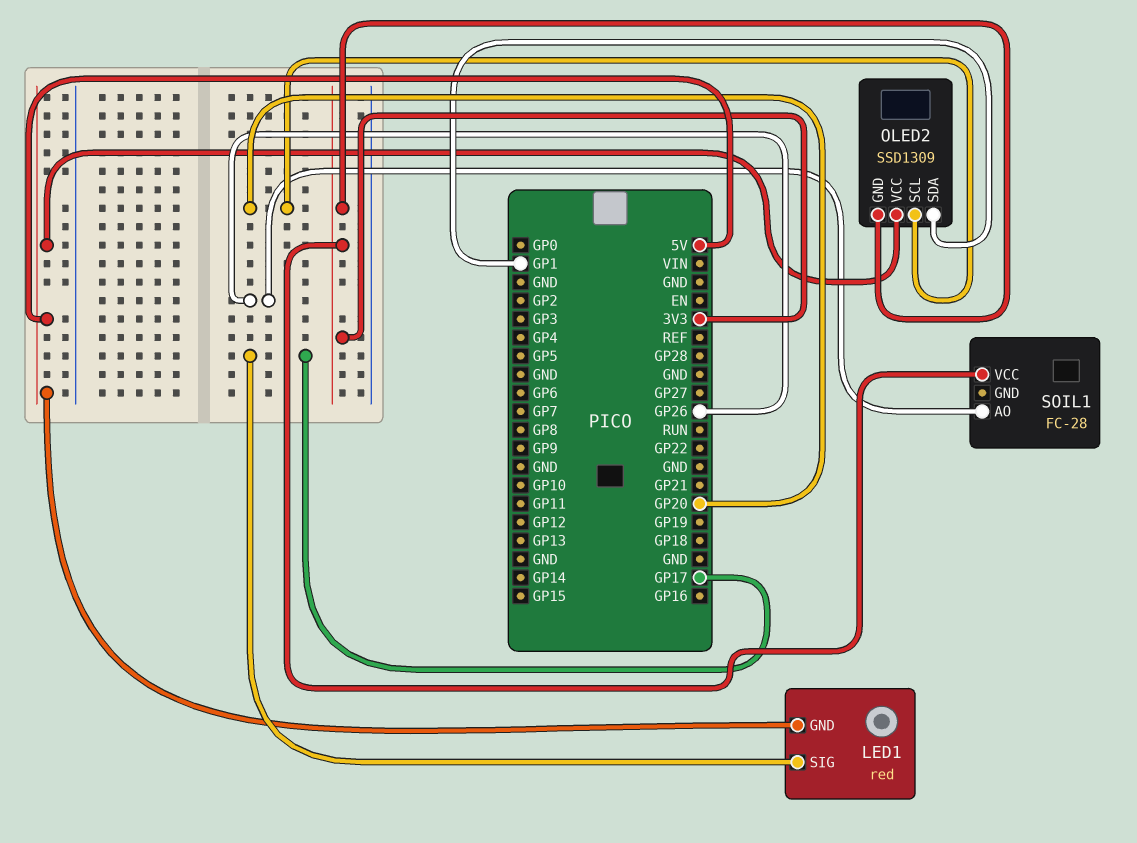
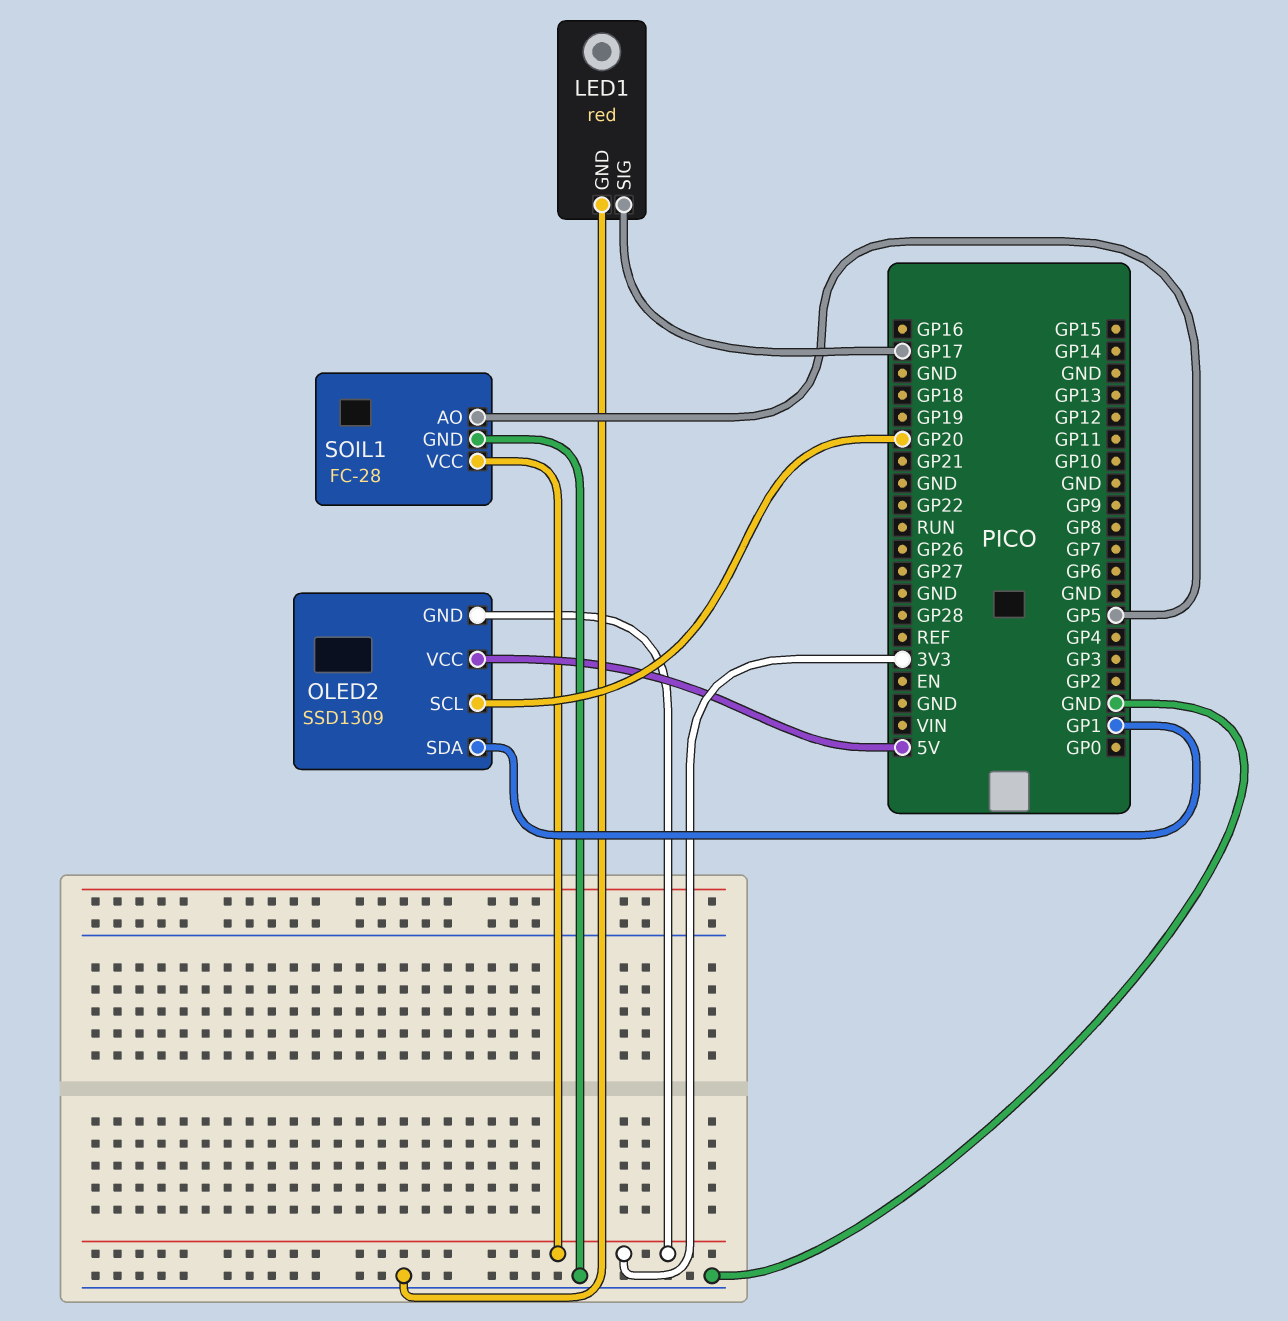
LED1 pin GND: 5V -> GND
SOIL1 pin AO: GP26 -> GP5
SOIL1 pin GND: none -> GND

